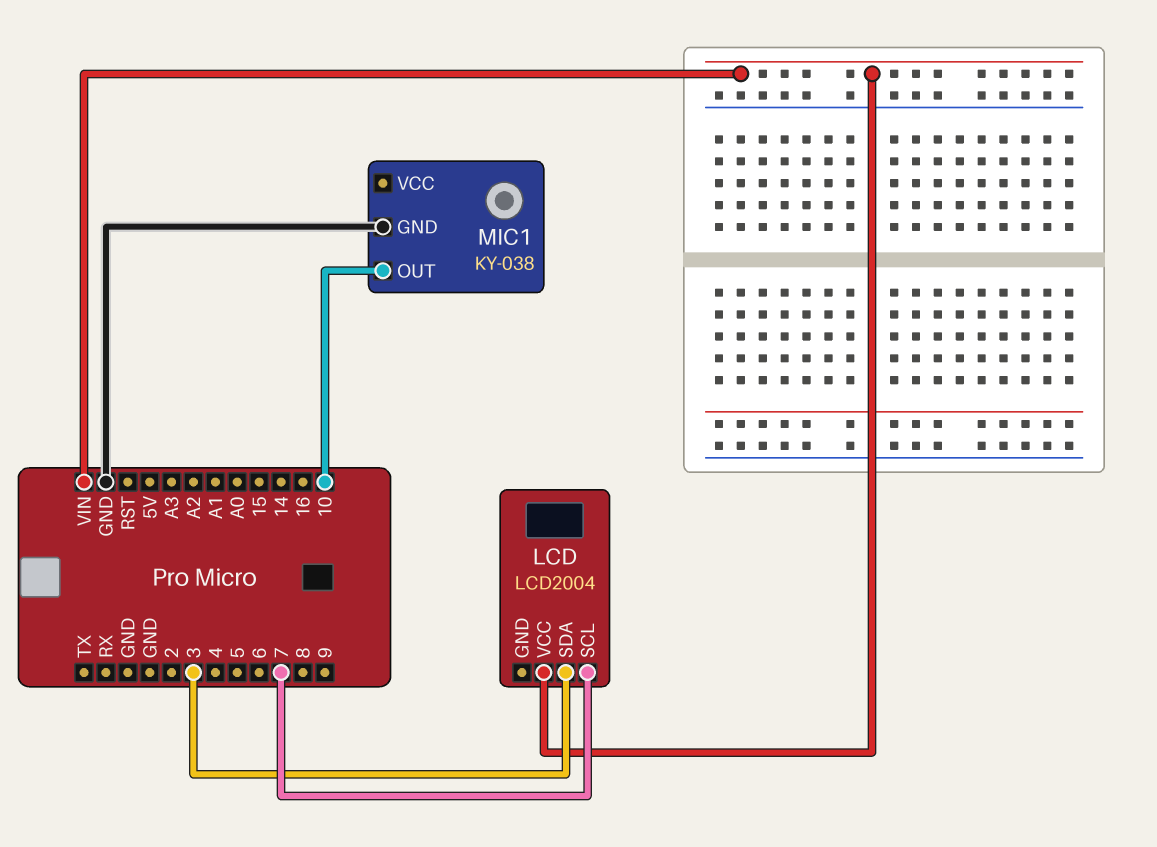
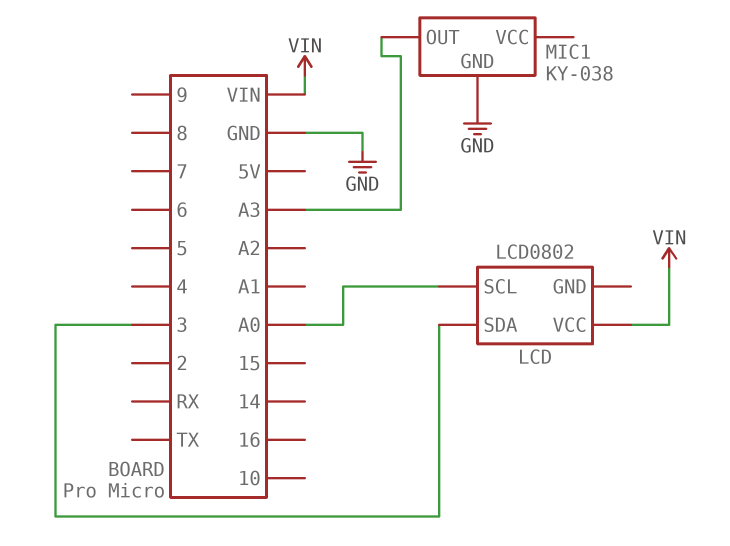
LCD: LCD2004 -> LCD0802
LCD pin SCL: 7 -> A0
MIC1 pin OUT: 10 -> A3

